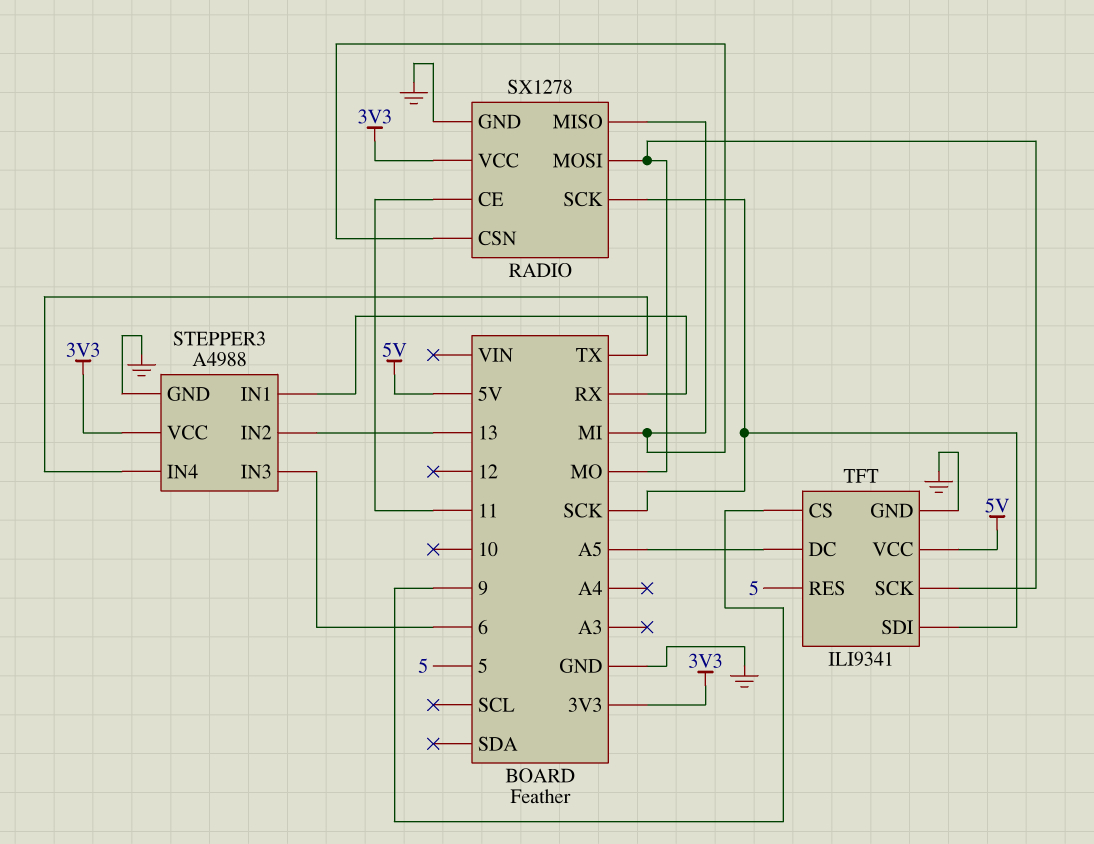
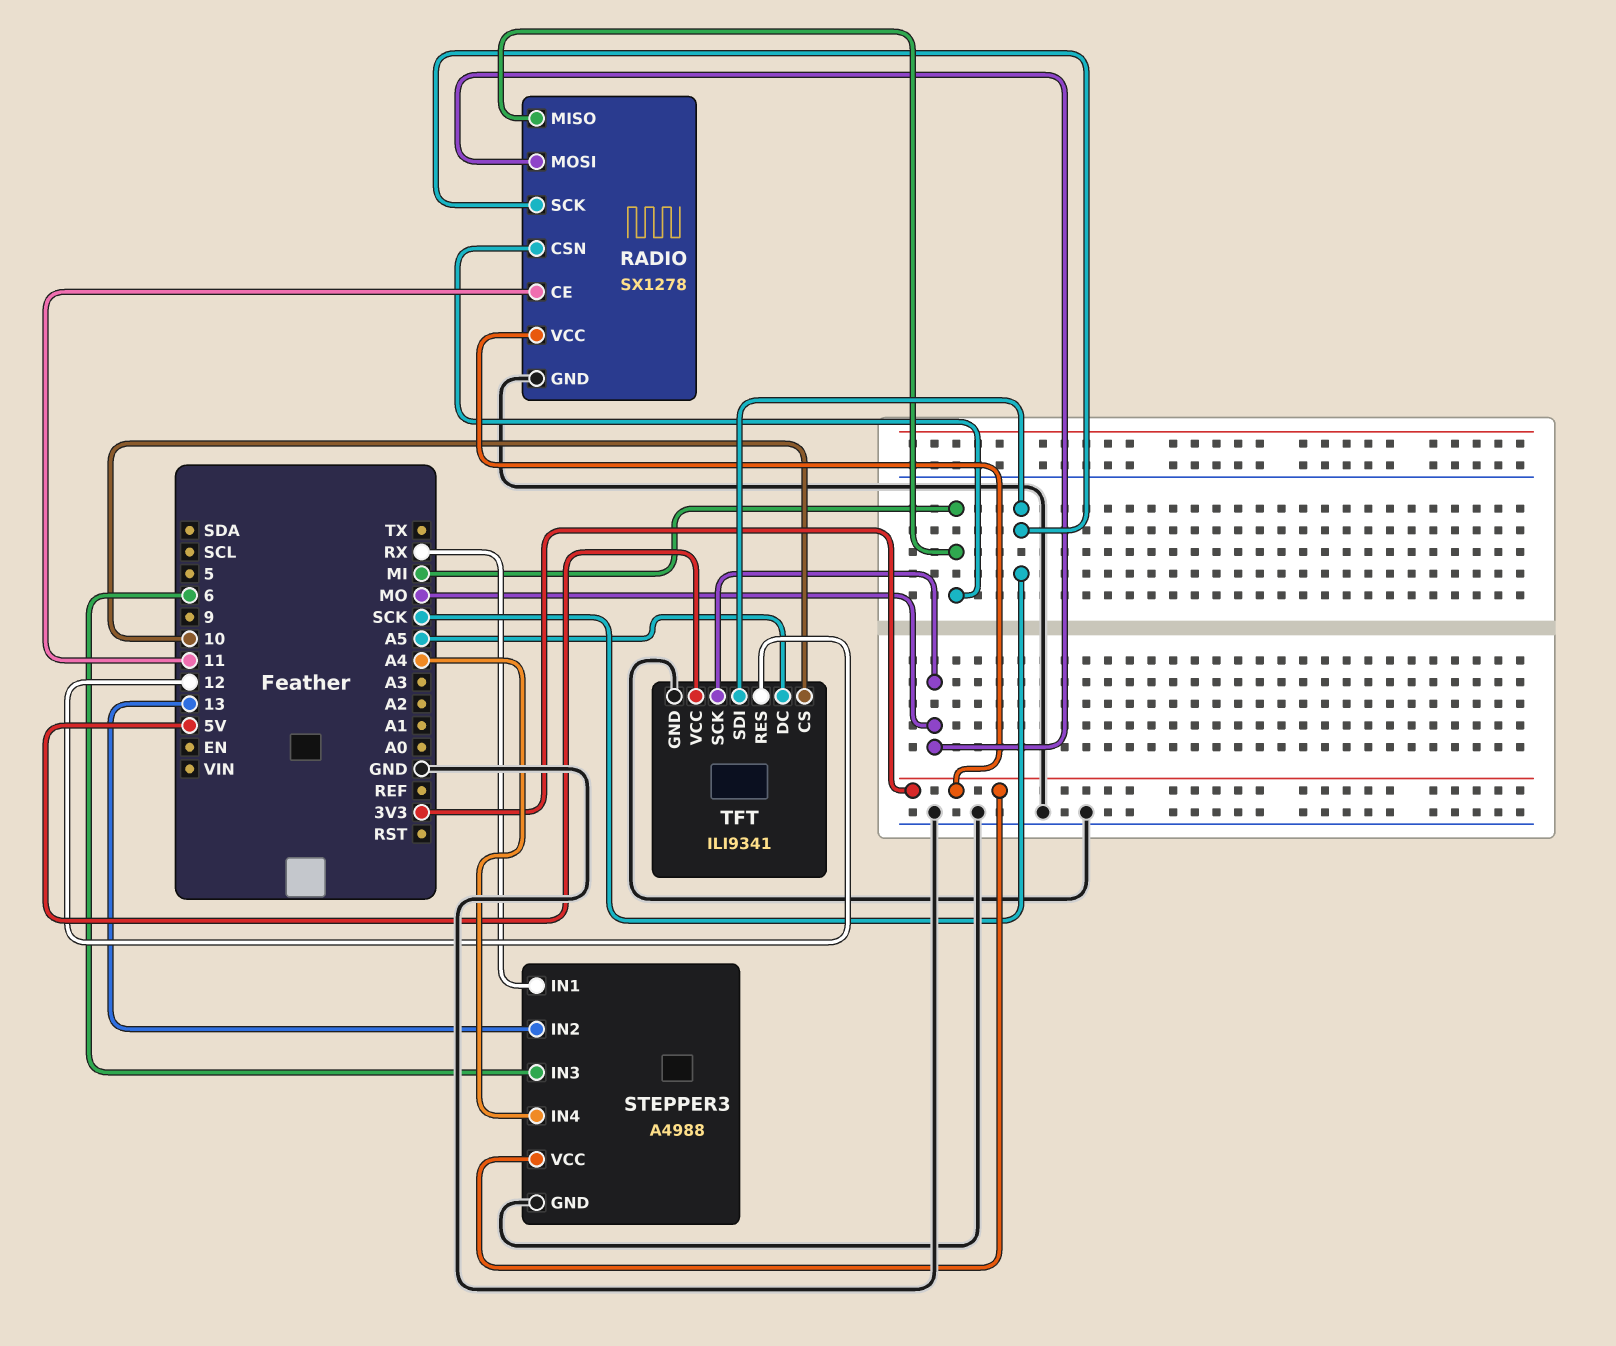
STEPPER3 pin IN4: TX -> A4
TFT pin CS: 9 -> 10
TFT pin RES: 5 -> 12

